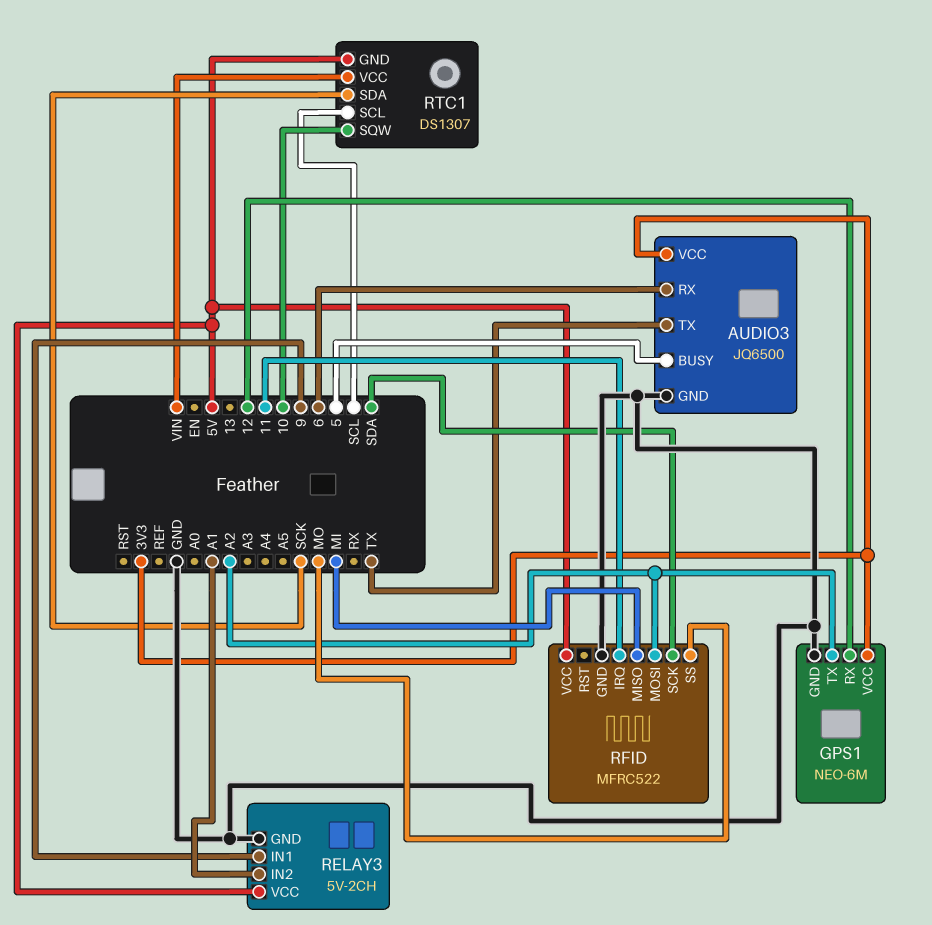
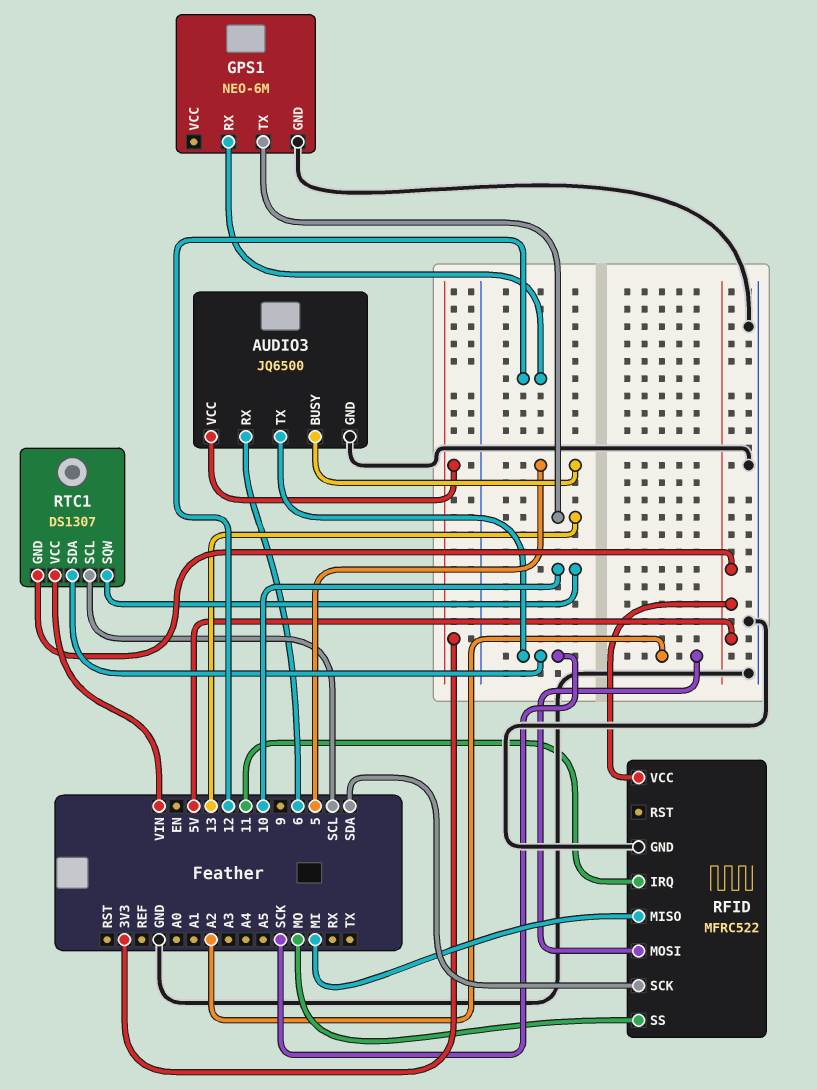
AUDIO3 pin TX: TX -> SCK
GPS1 pin TX: A2 -> 13
GPS1 pin VCC: 3V3 -> none
RELAY3: 5V-2CH -> none
RELAY3 pin GND: GND -> none
RELAY3 pin IN1: 9 -> none
RELAY3 pin IN2: A1 -> none
RELAY3 pin VCC: 5V -> none

